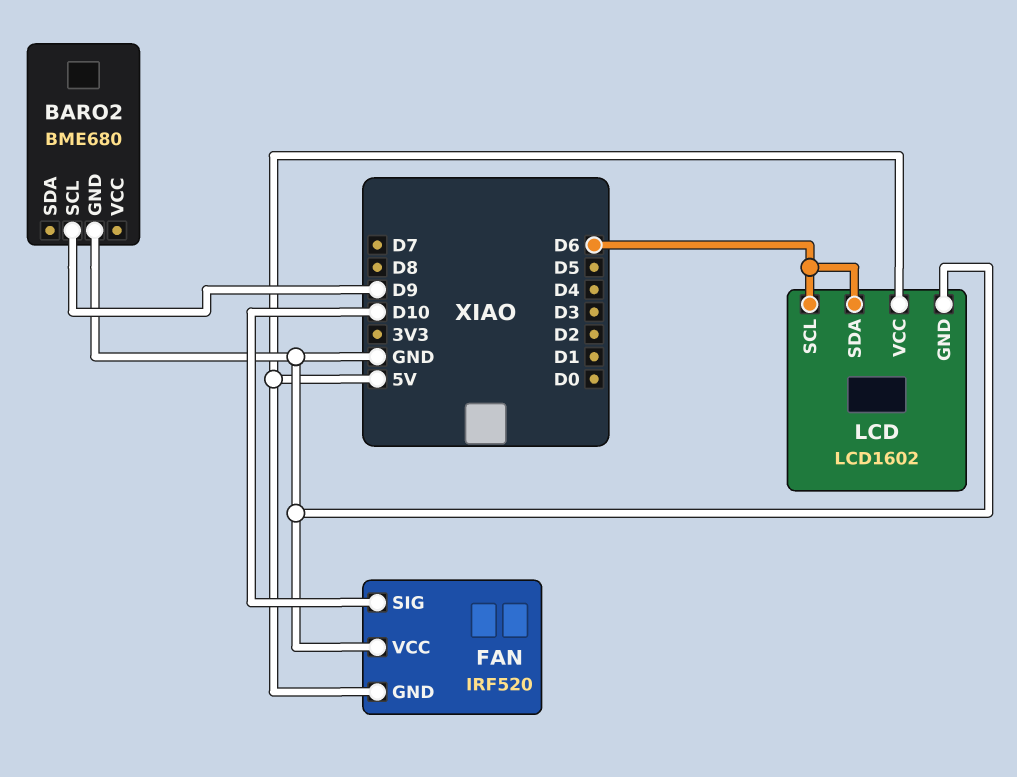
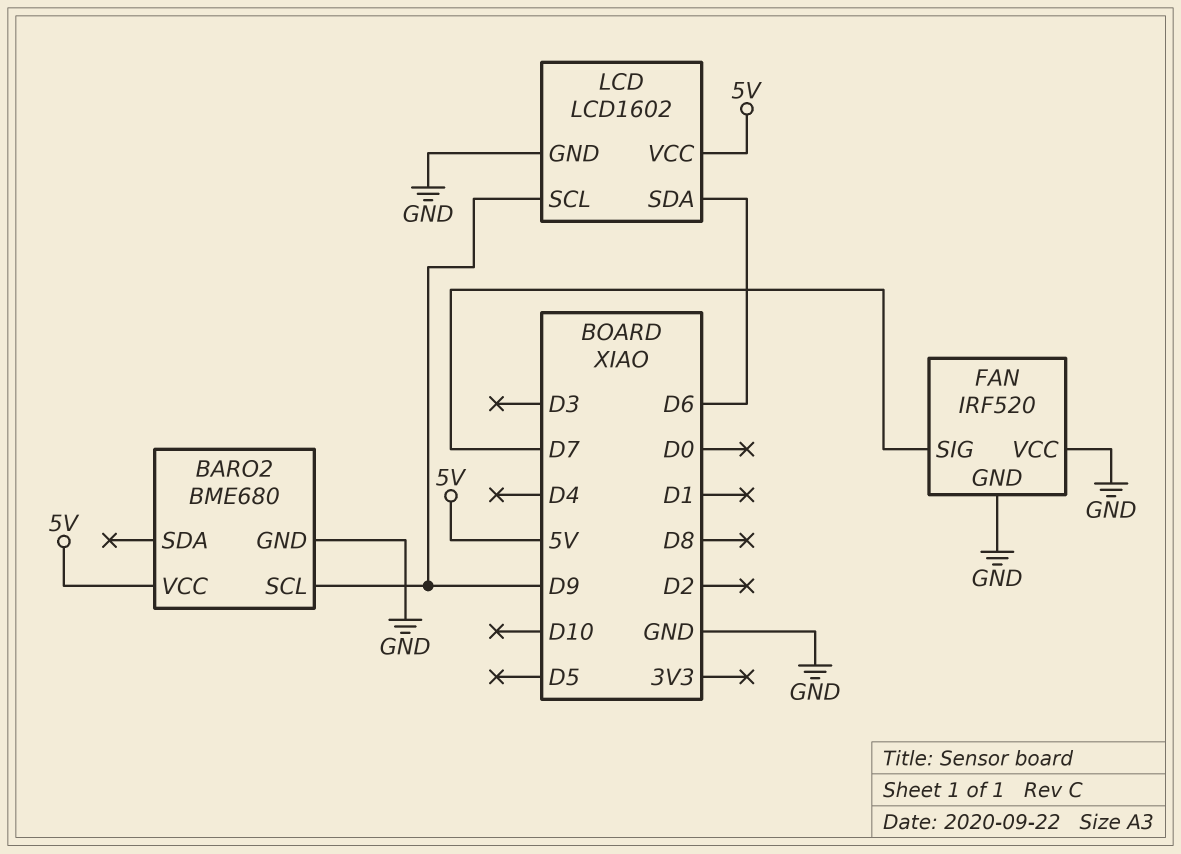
BARO2 pin VCC: none -> 5V
FAN pin GND: 5V -> GND
FAN pin SIG: D10 -> D7
LCD pin SCL: D6 -> D9

